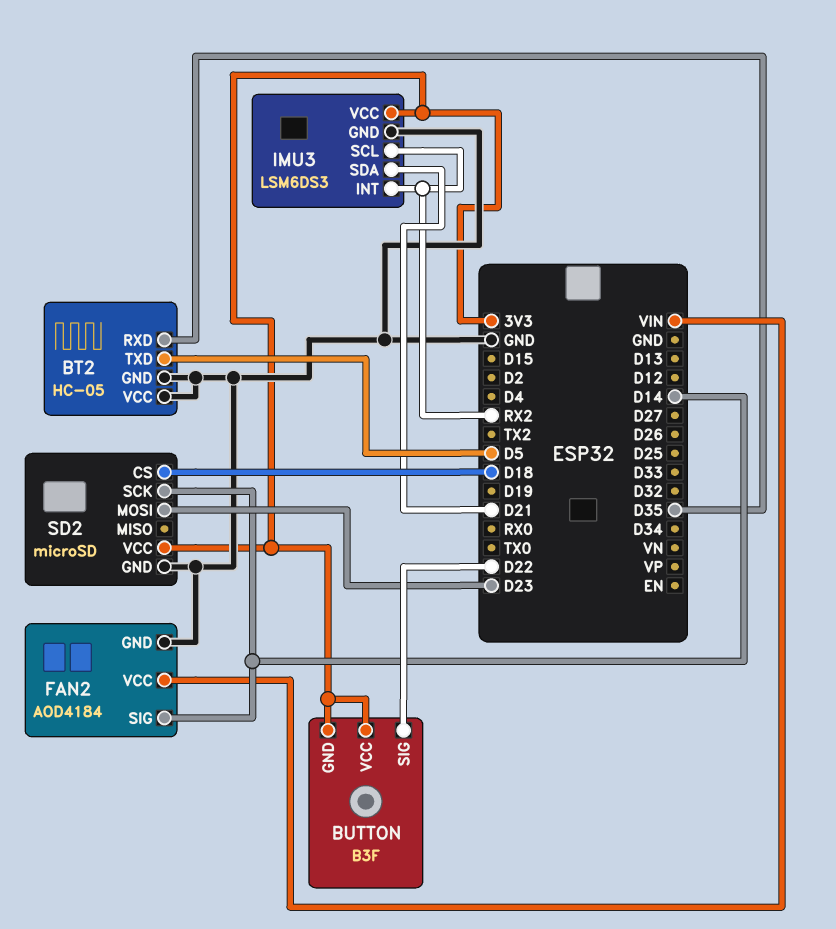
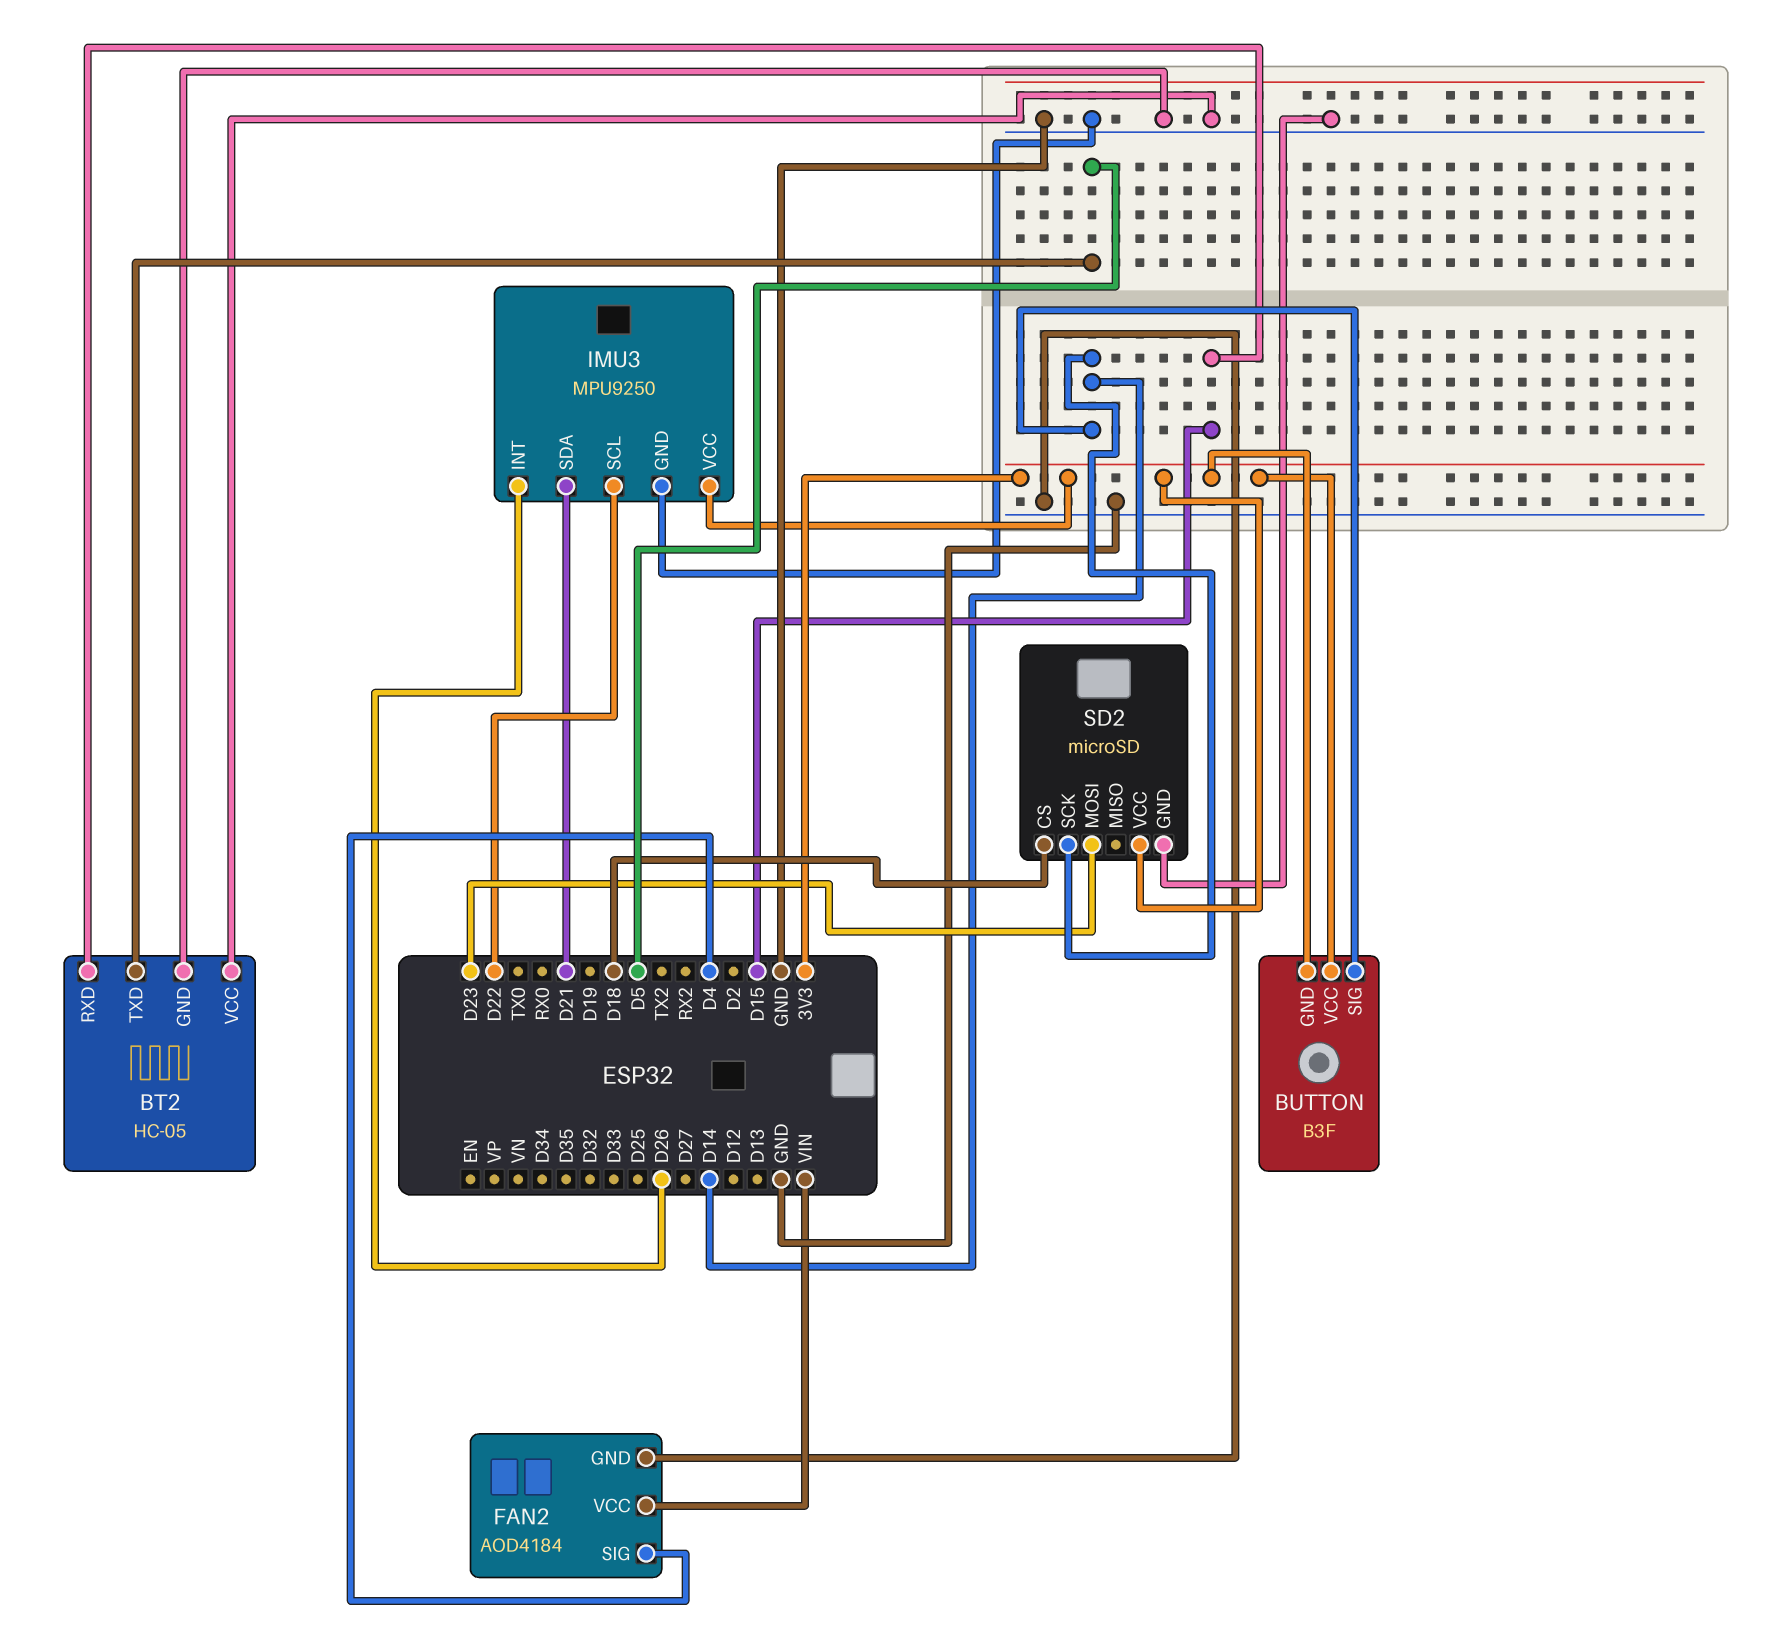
BT2 pin RXD: D35 -> D15
BUTTON pin SIG: D22 -> D14
FAN2 pin SIG: D14 -> D4
IMU3: LSM6DS3 -> MPU9250
IMU3 pin INT: RX2 -> D26
IMU3 pin SCL: RX2 -> D22

